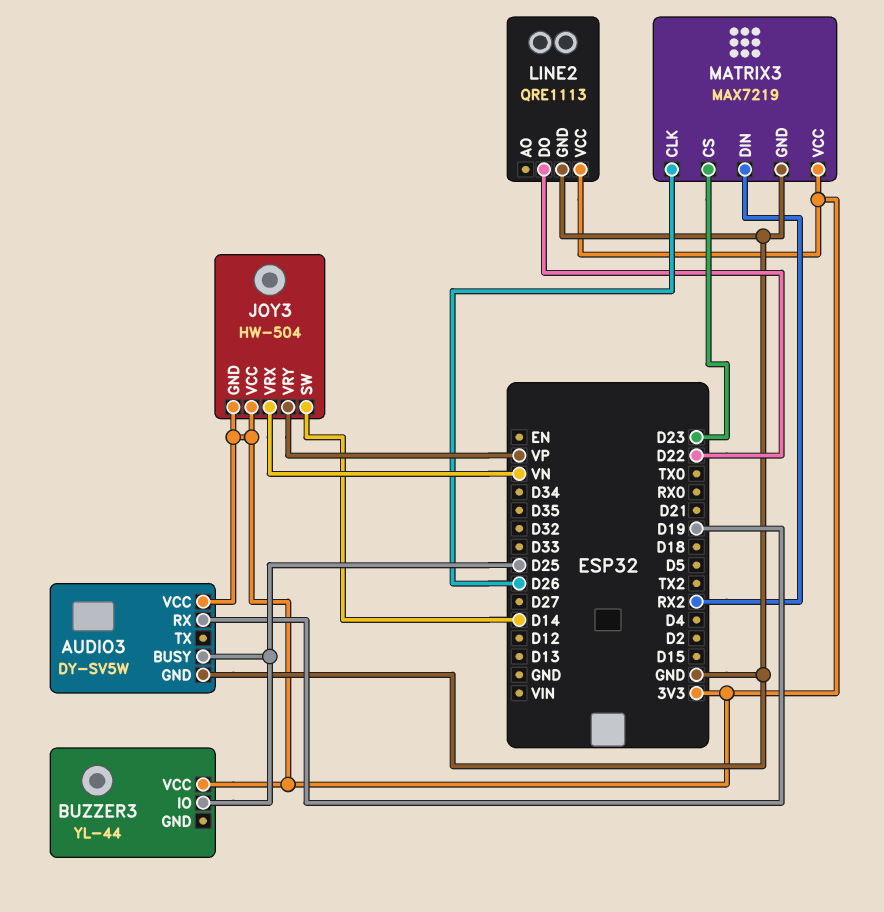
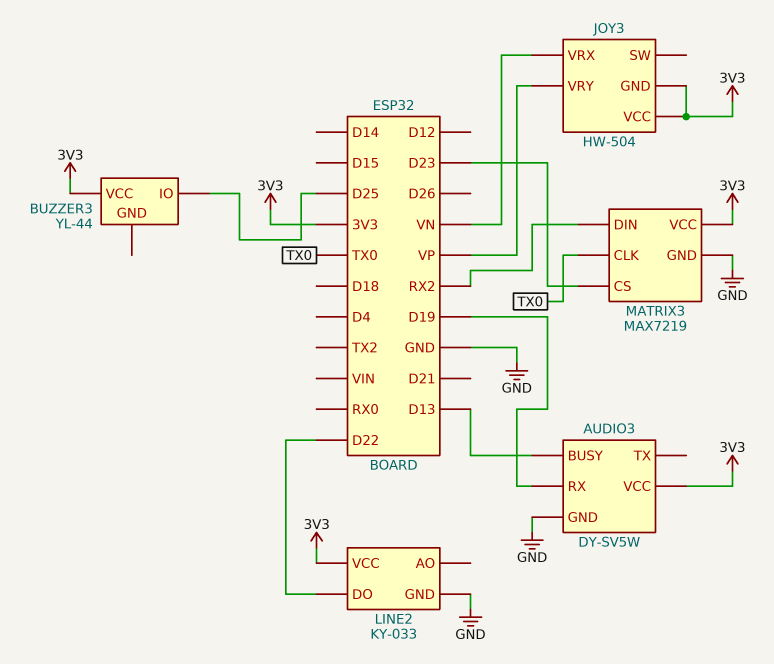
AUDIO3 pin BUSY: D25 -> D13
JOY3 pin SW: D14 -> none
LINE2: QRE1113 -> KY-033
MATRIX3 pin CLK: D26 -> TX0

